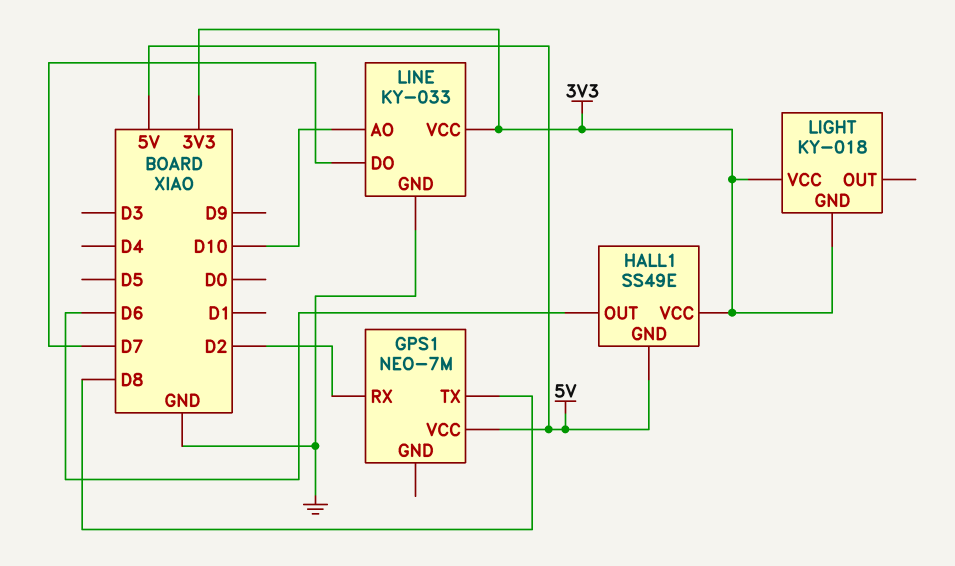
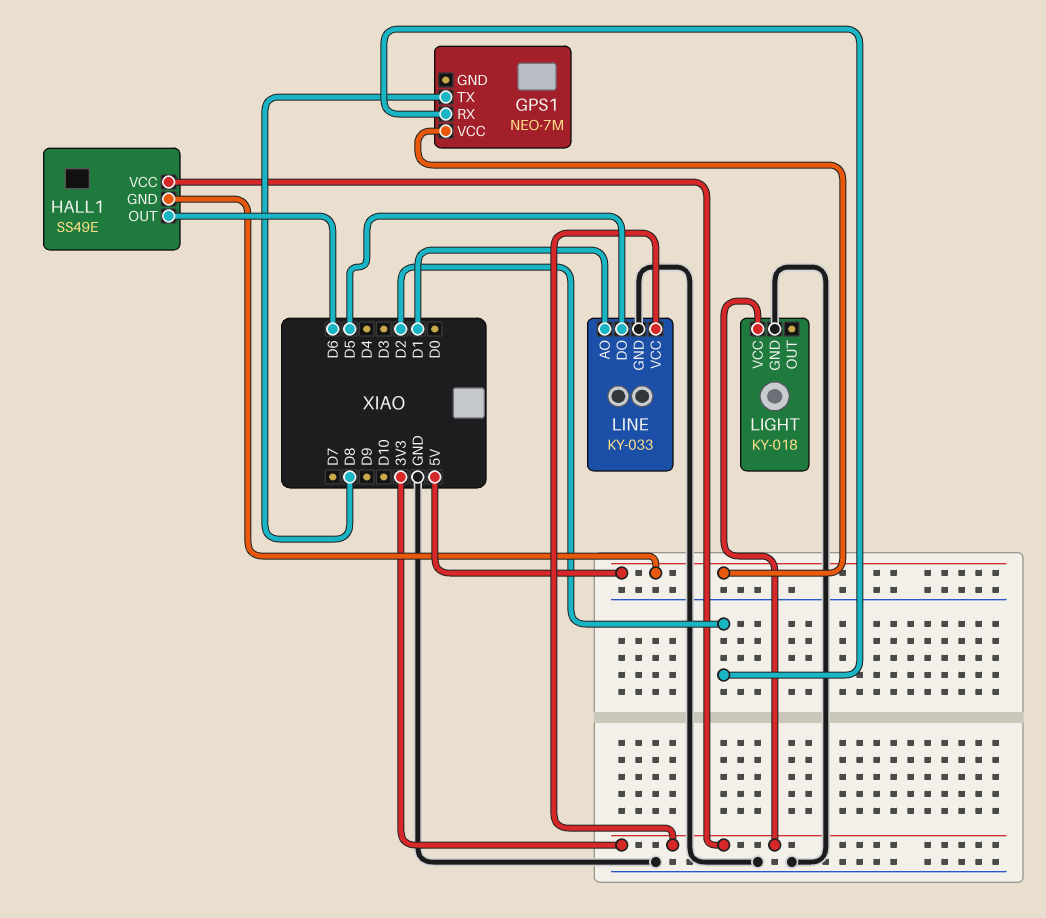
LIGHT pin GND: 3V3 -> GND
LINE pin AO: D10 -> D1
LINE pin DO: D7 -> D5

